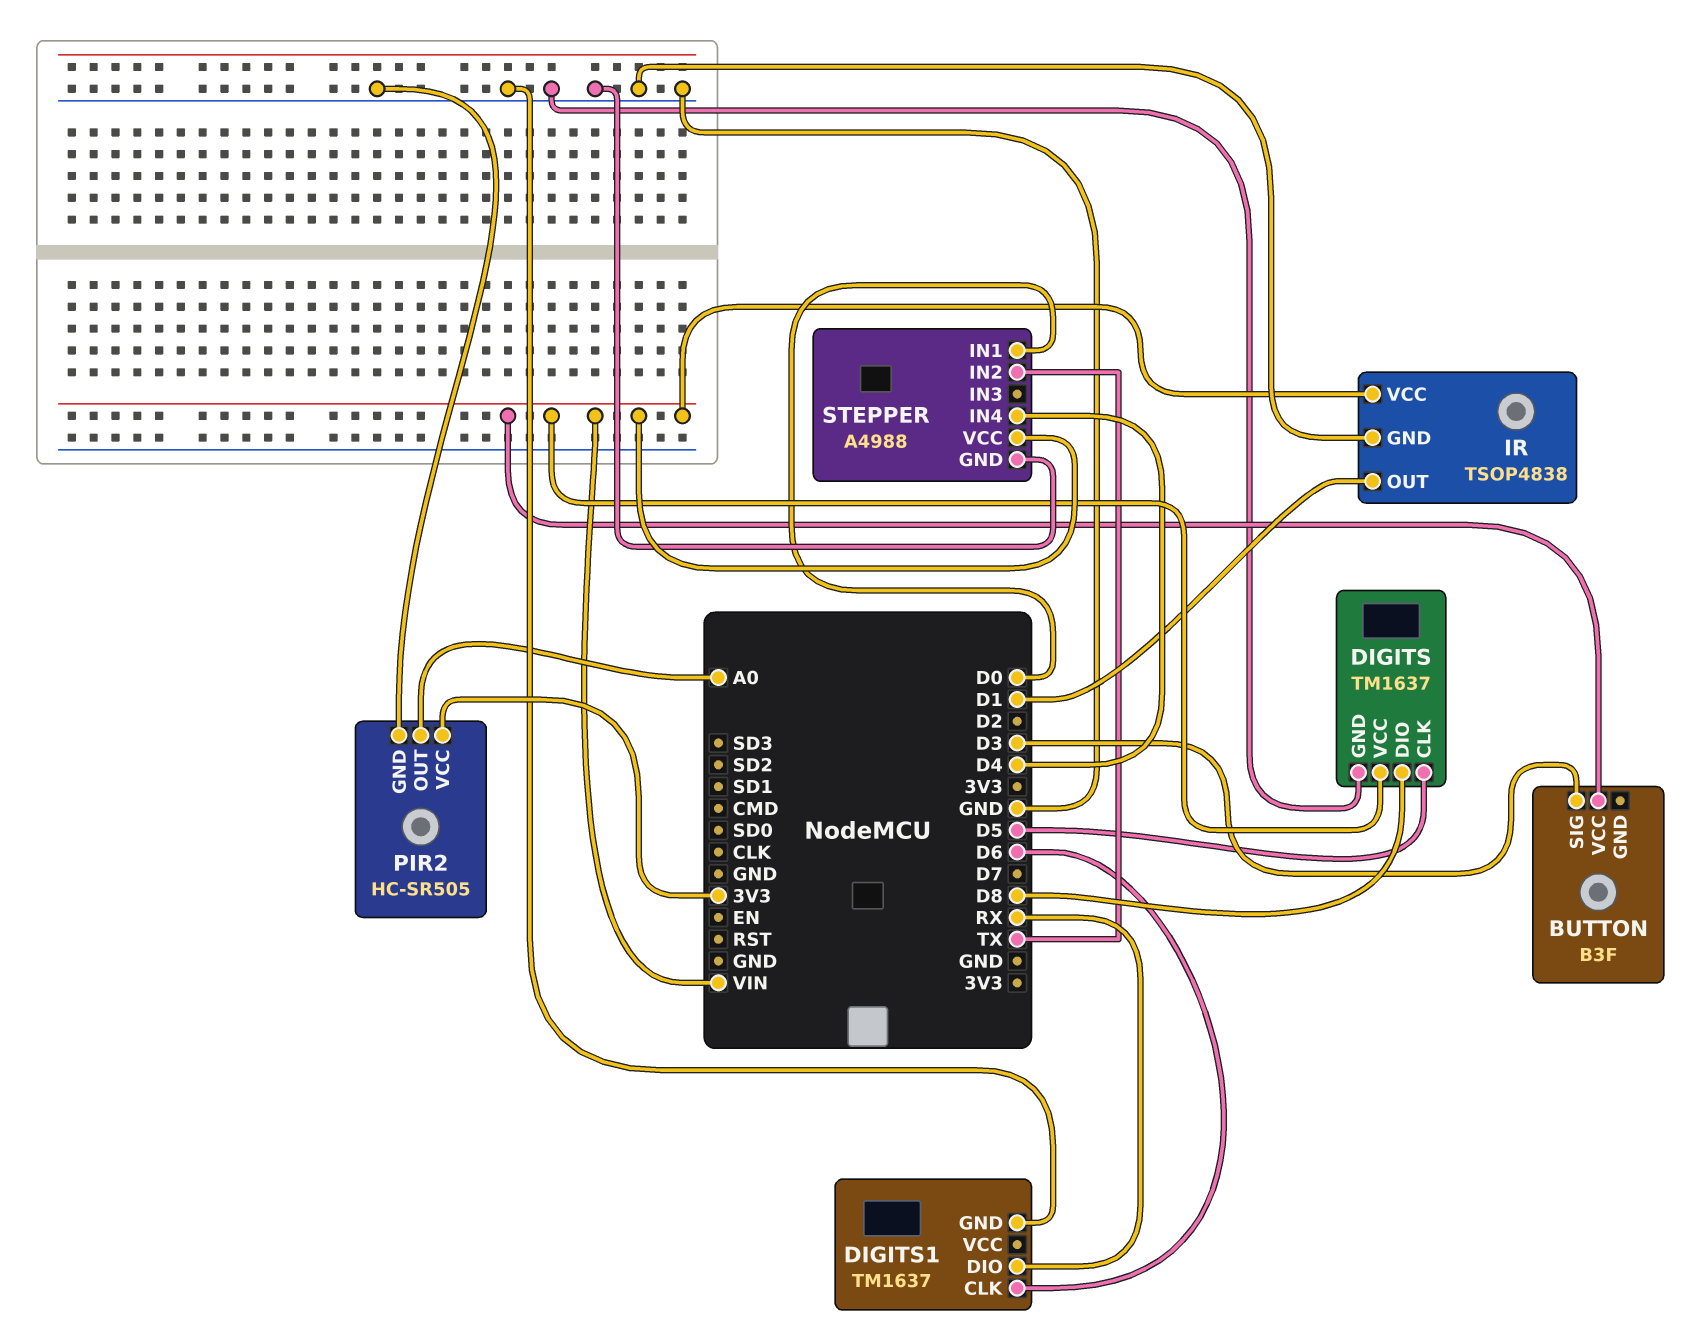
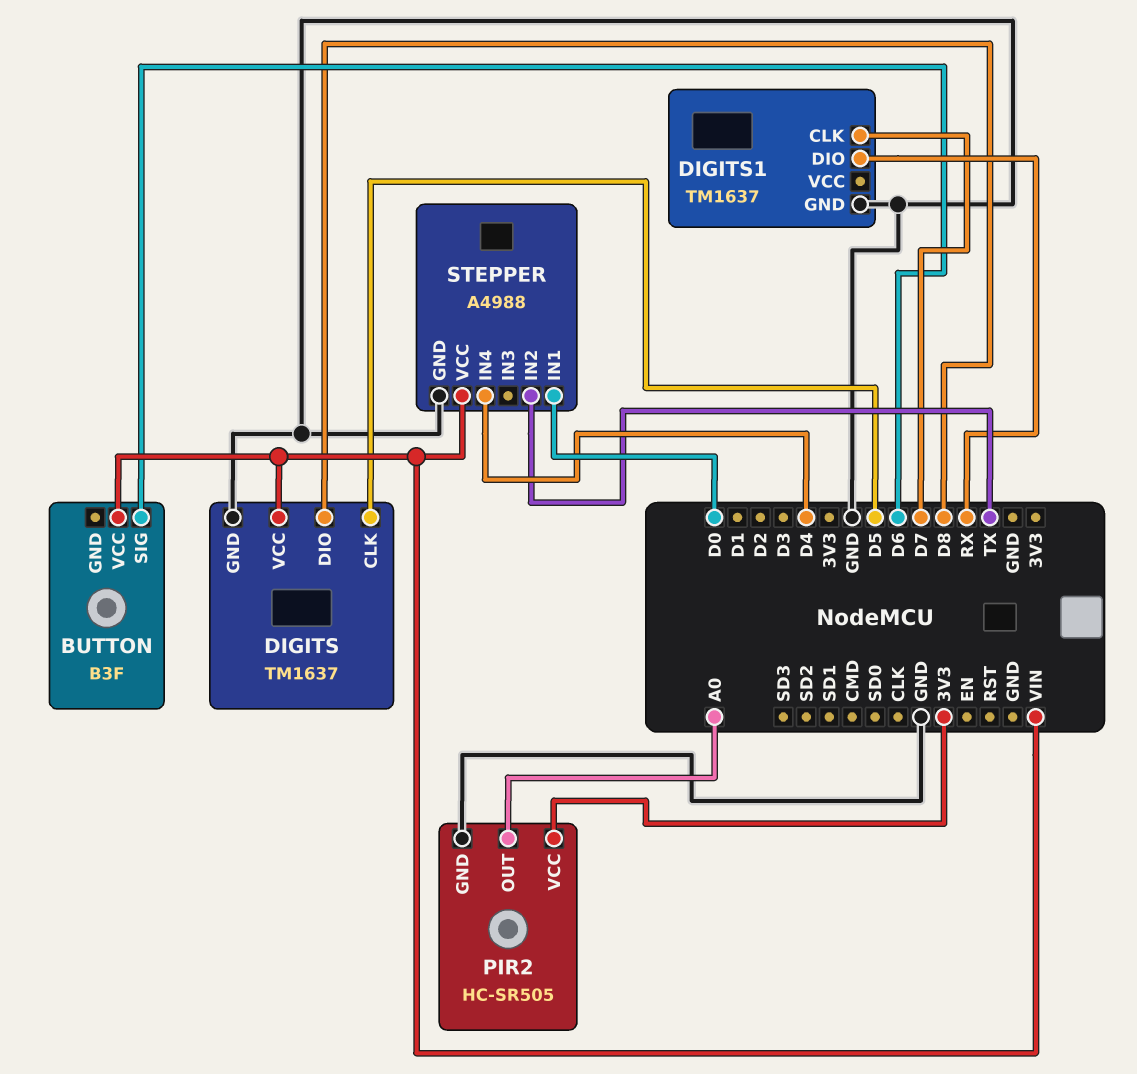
BUTTON pin SIG: D3 -> D6
DIGITS1 pin CLK: D6 -> D7
IR: TSOP4838 -> none
IR pin GND: GND -> none
IR pin OUT: D1 -> none
IR pin VCC: VIN -> none

